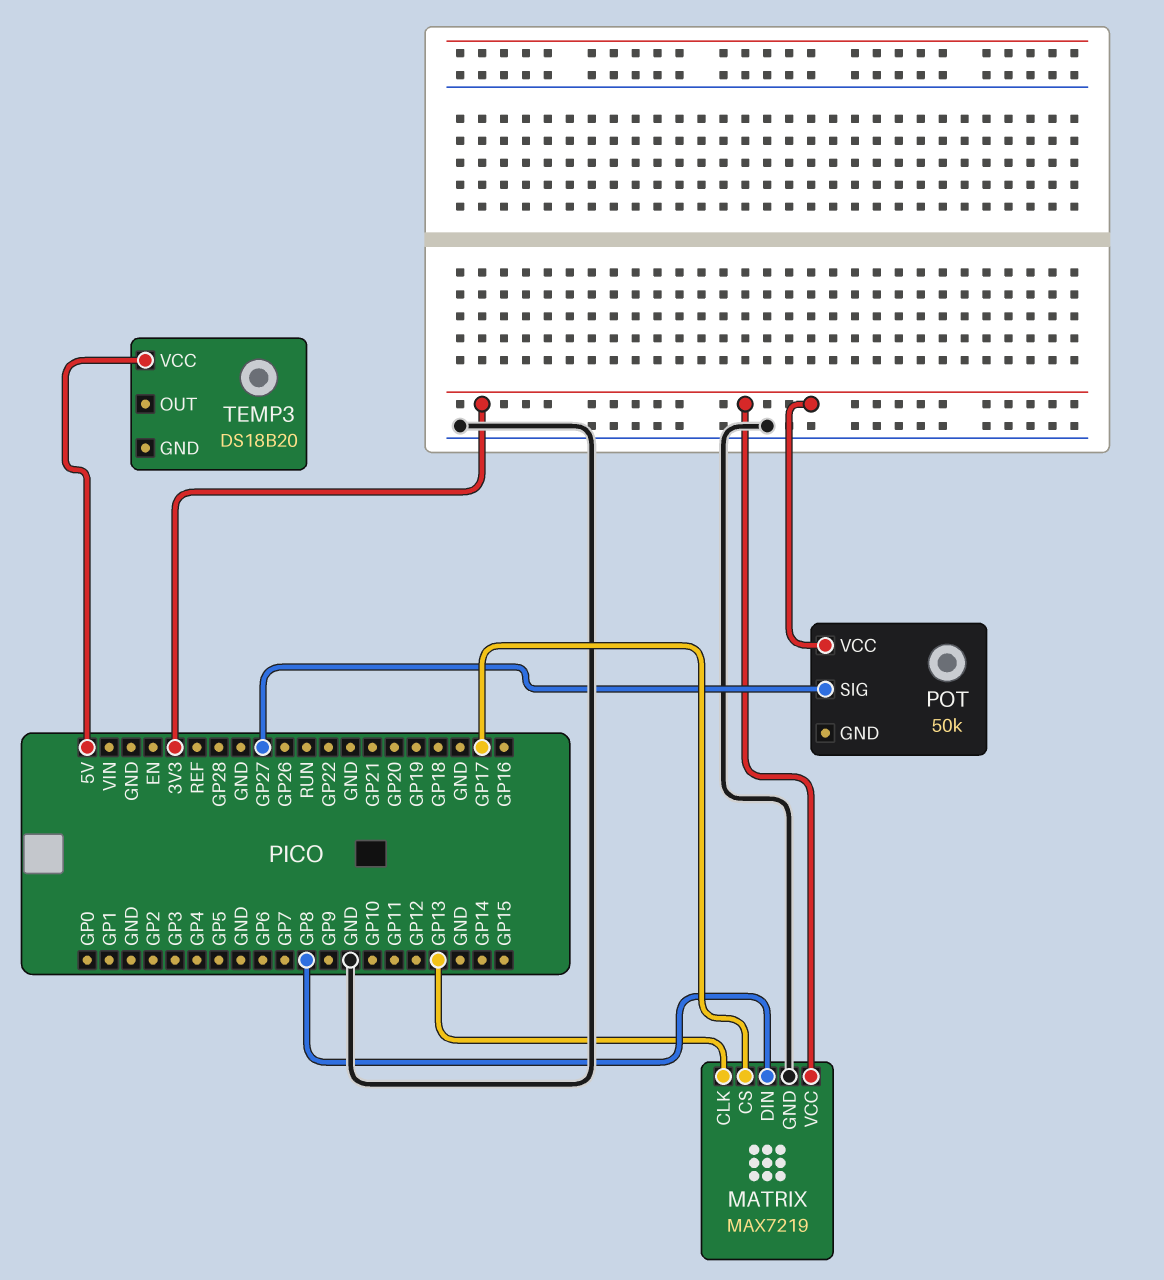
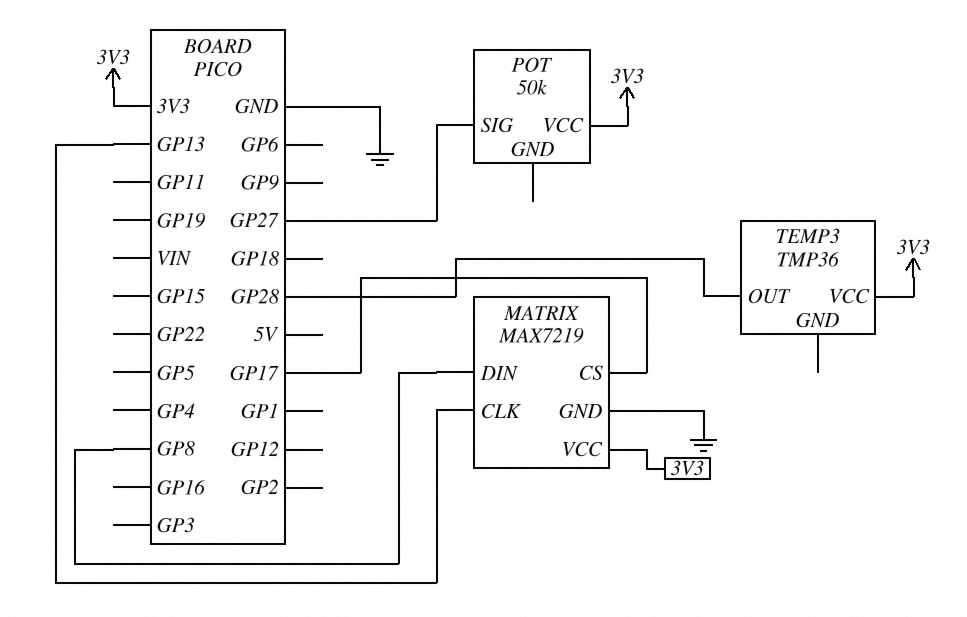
TEMP3: DS18B20 -> TMP36
TEMP3 pin OUT: none -> GP28
TEMP3 pin VCC: 5V -> 3V3

